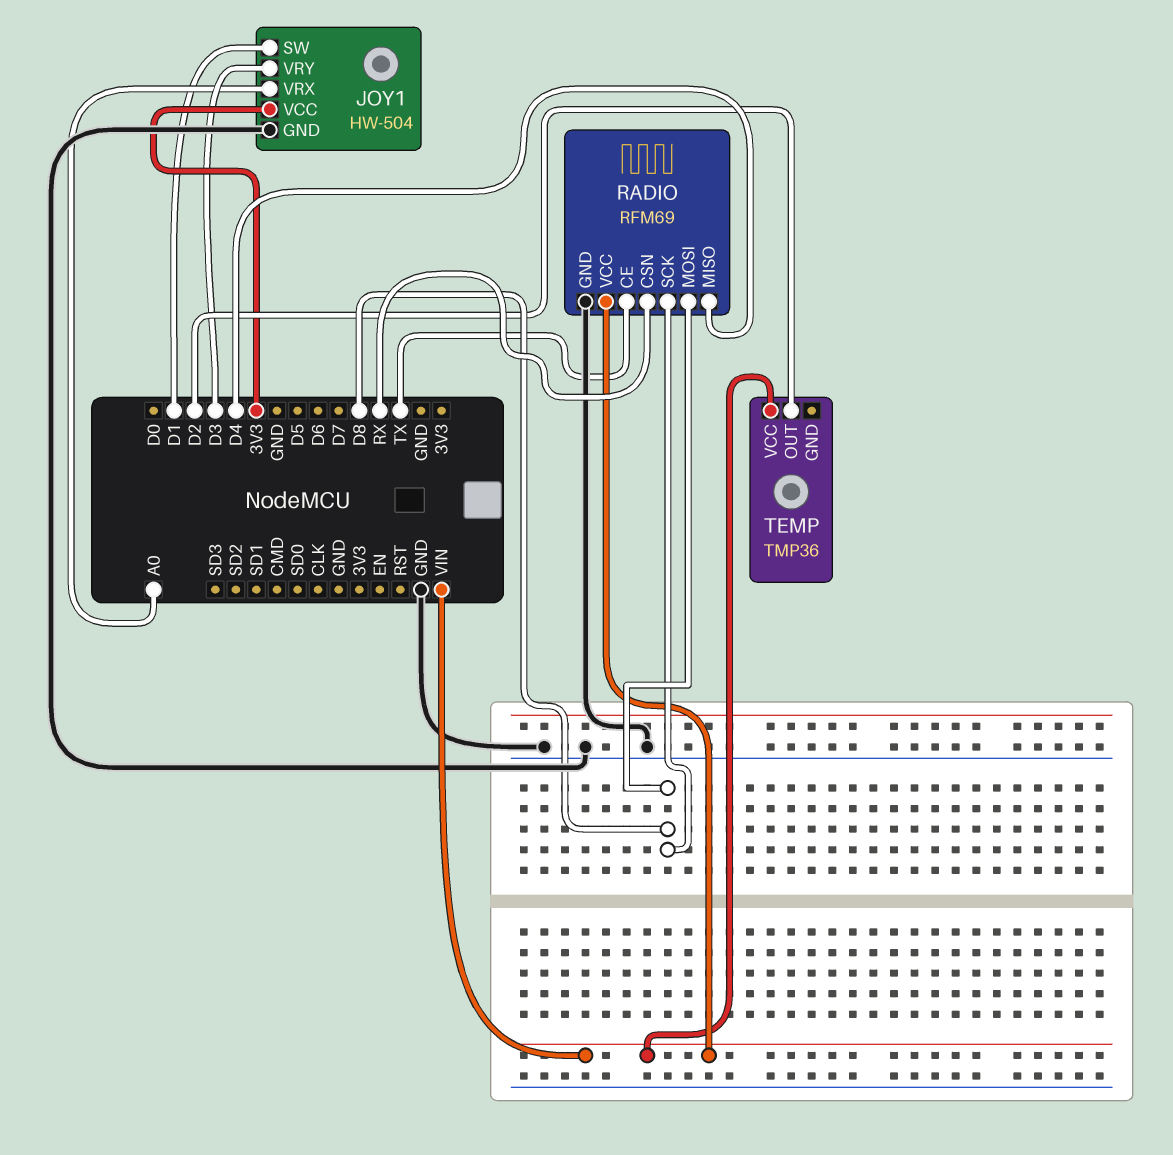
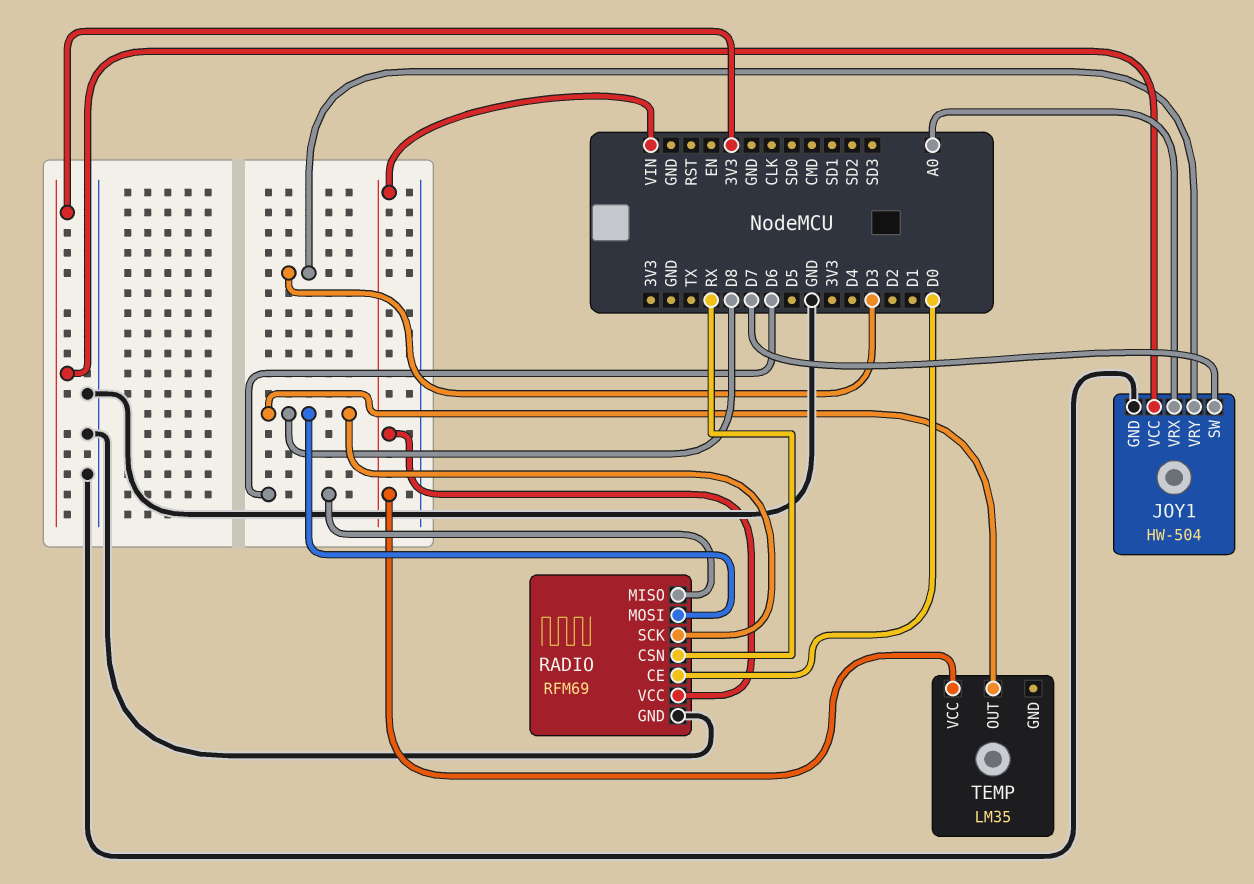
JOY1 pin SW: D1 -> D7
RADIO pin CE: TX -> D0
RADIO pin MISO: D4 -> D6
TEMP: TMP36 -> LM35
TEMP pin OUT: D2 -> D8

